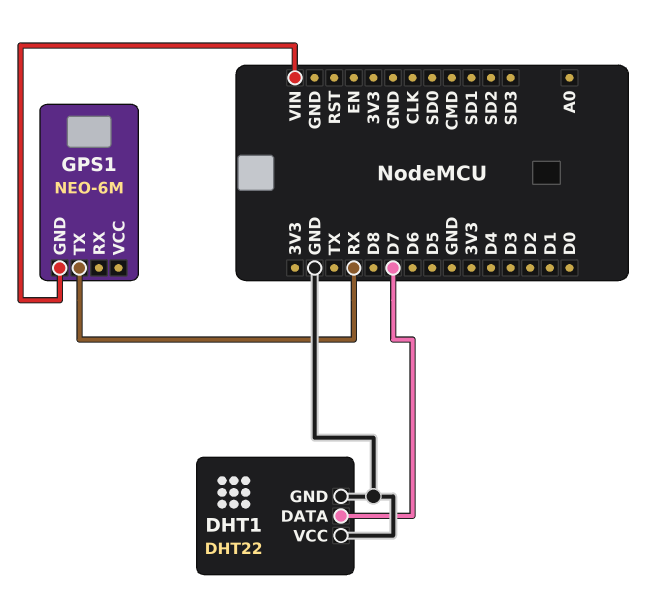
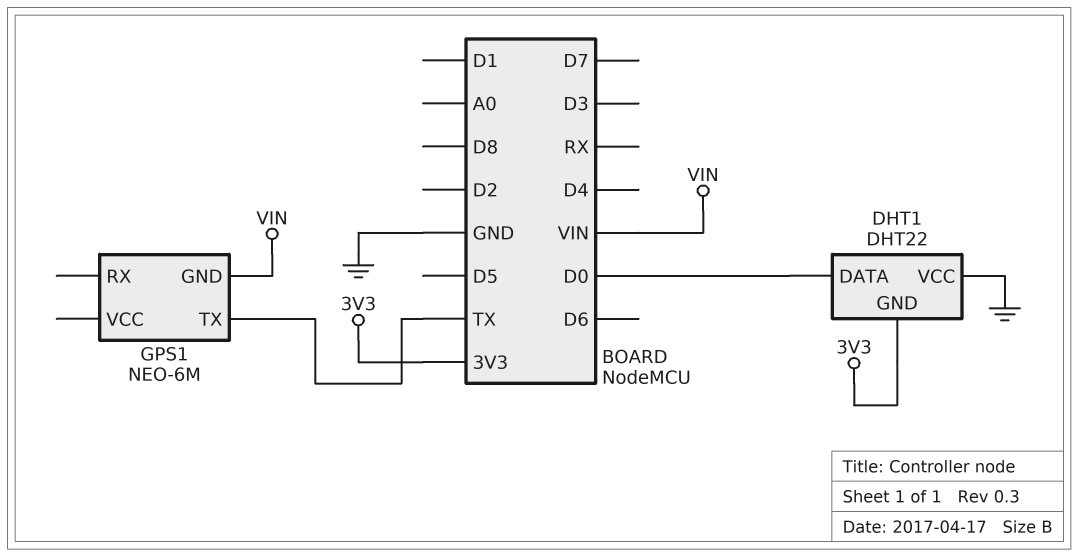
DHT1 pin DATA: D7 -> D0
DHT1 pin GND: GND -> 3V3
GPS1 pin TX: RX -> TX

